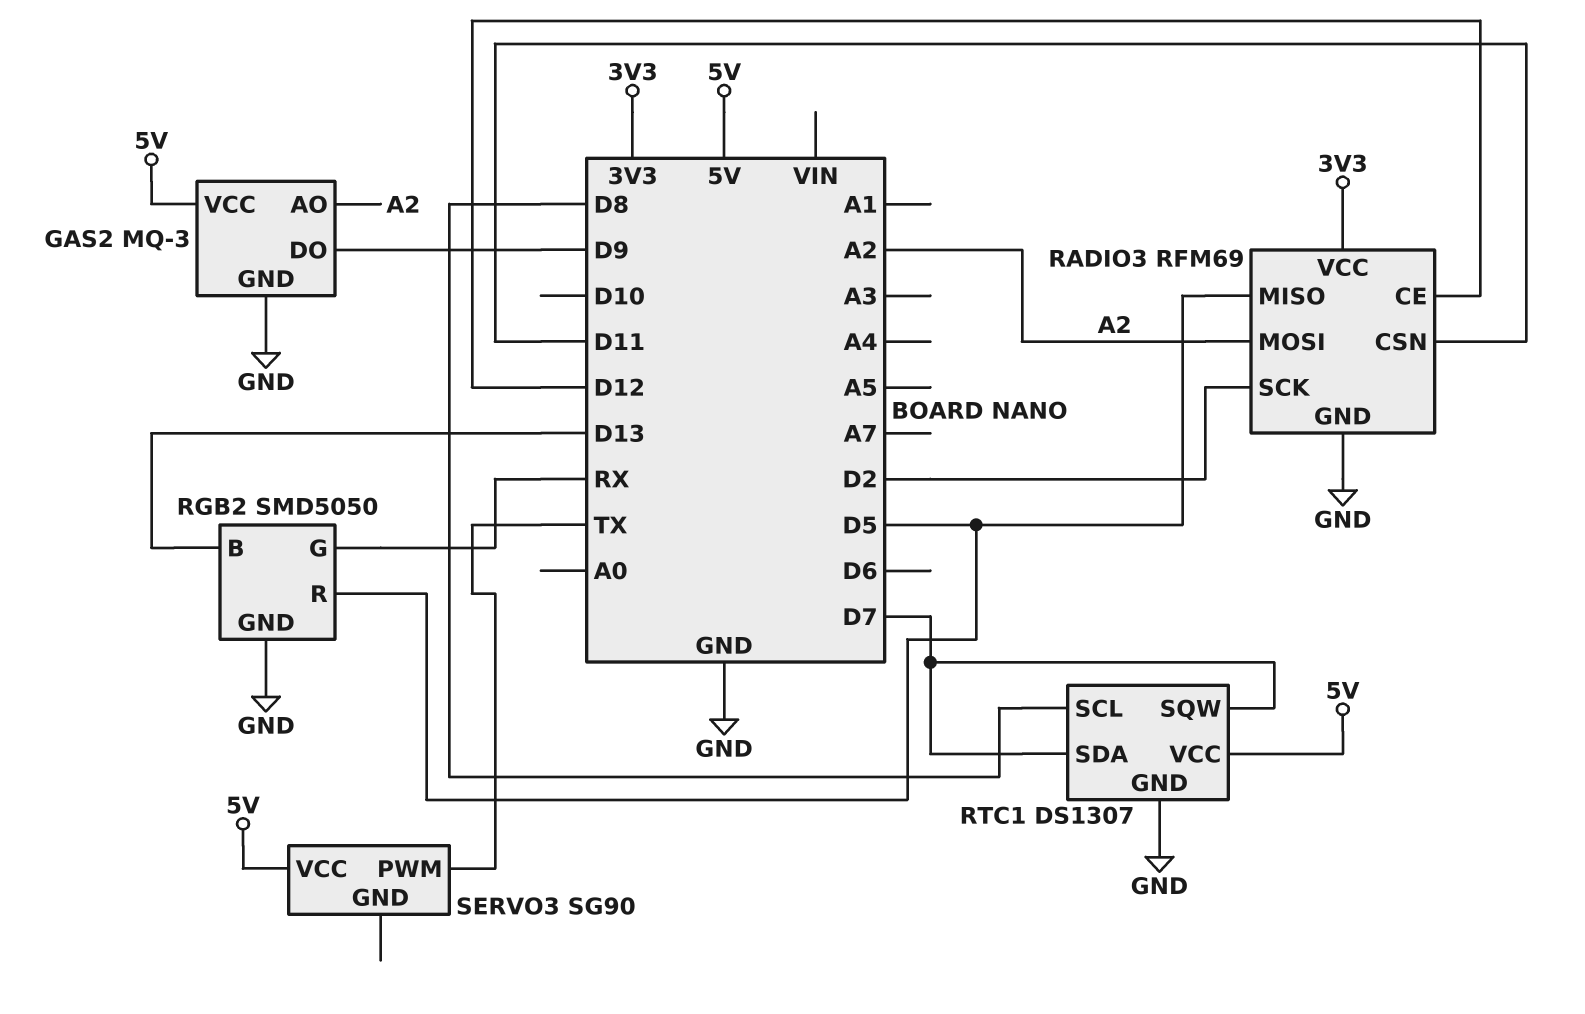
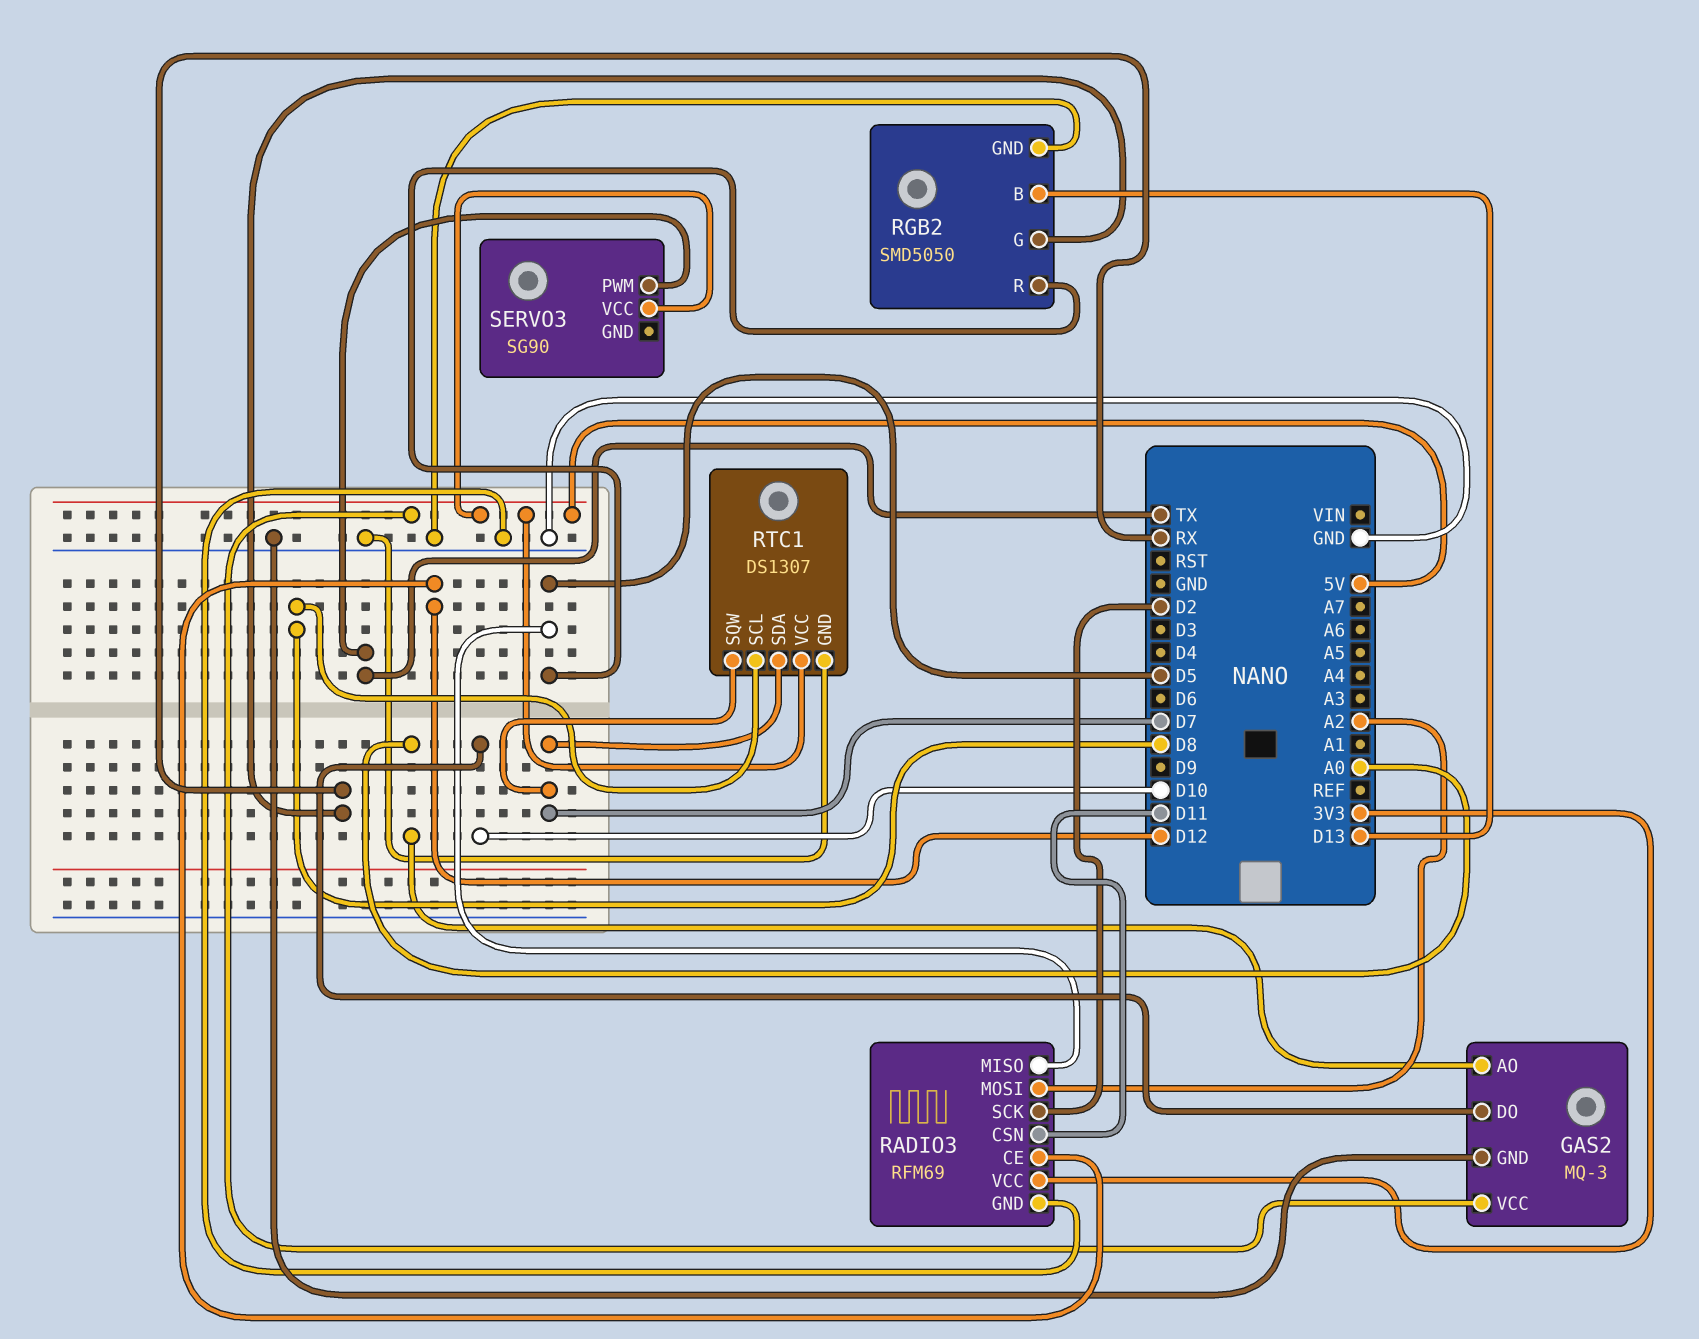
GAS2 pin AO: A2 -> A0
GAS2 pin DO: D9 -> D10

